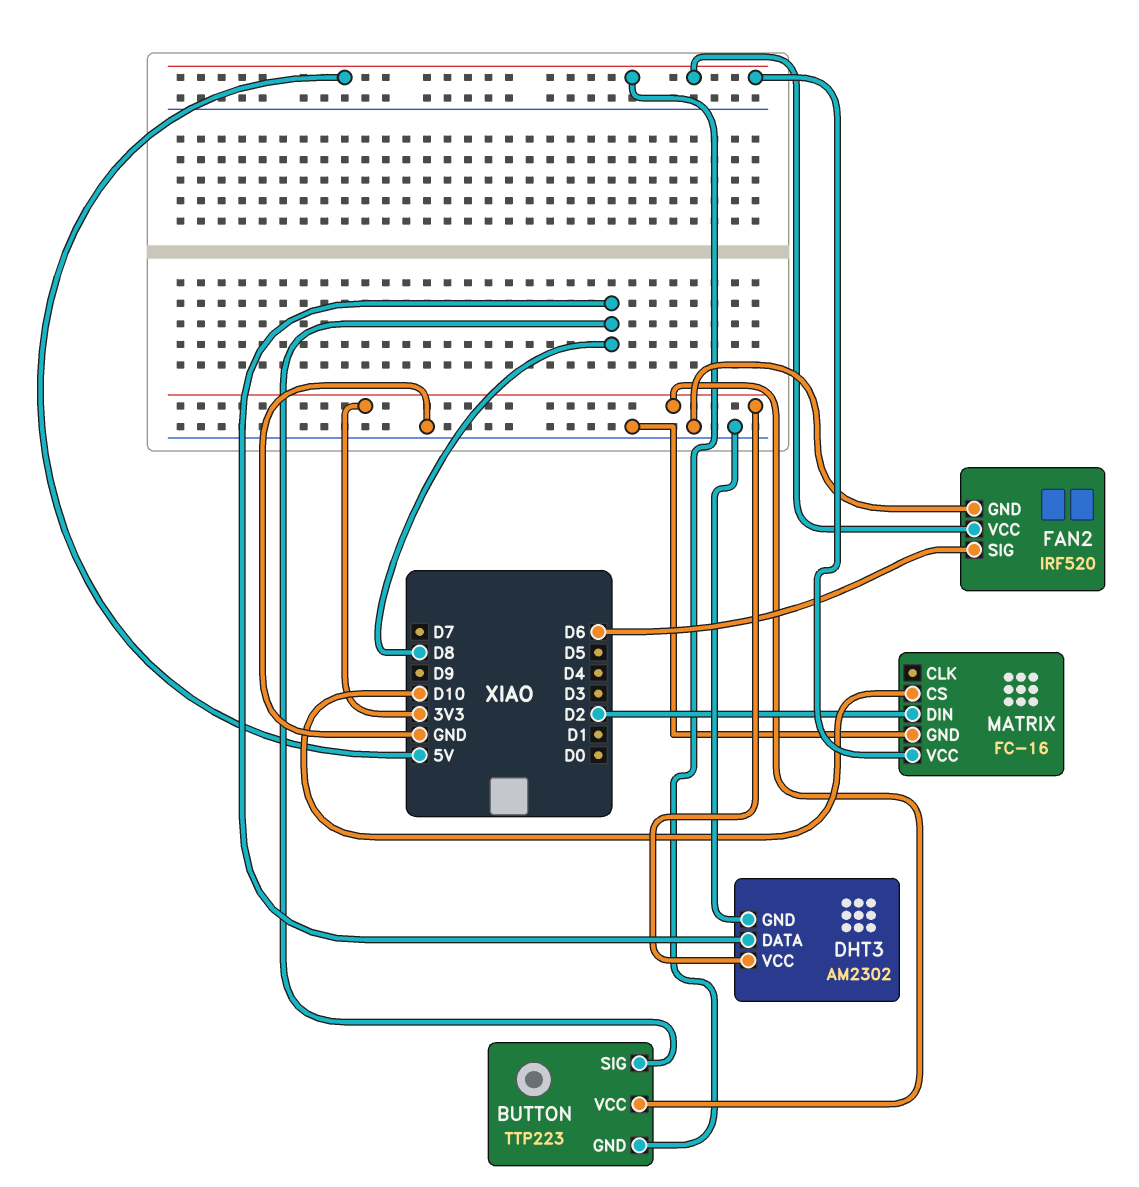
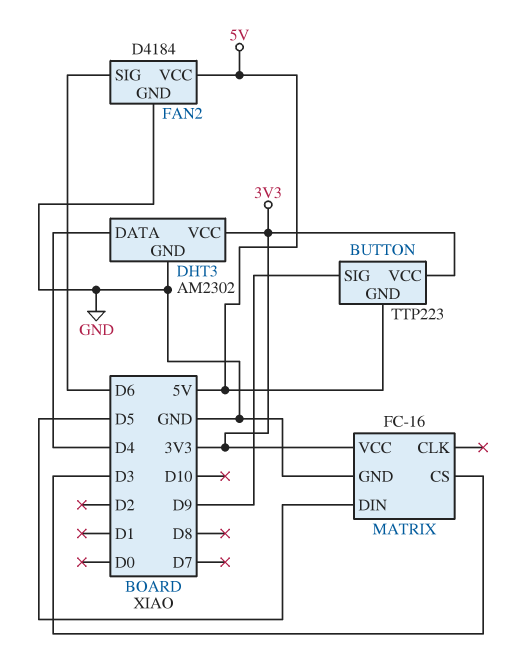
BUTTON pin SIG: D8 -> D9
DHT3 pin DATA: D8 -> D4
FAN2: IRF520 -> D4184
MATRIX pin CS: D10 -> D3
MATRIX pin DIN: D2 -> D5
MATRIX pin VCC: 5V -> 3V3

